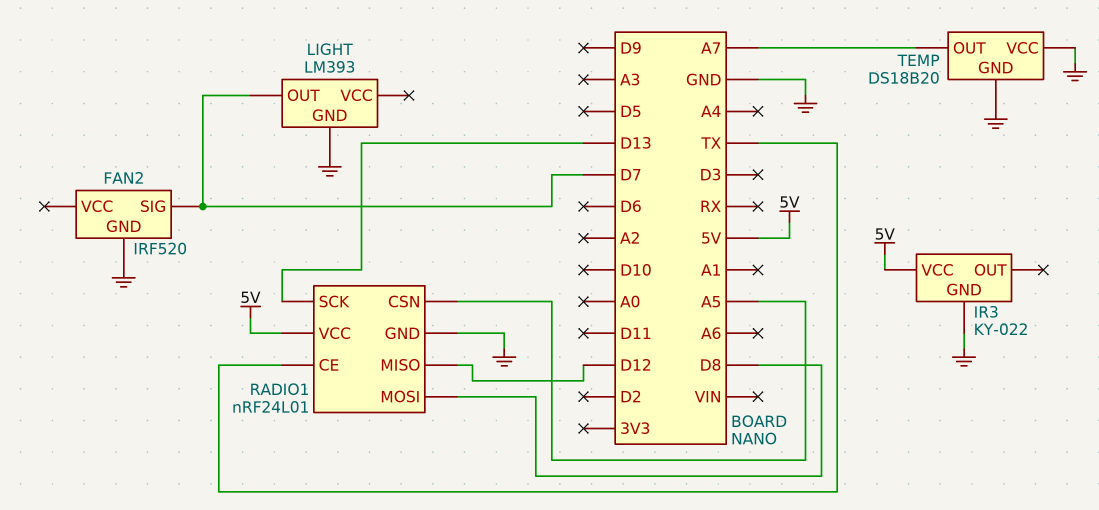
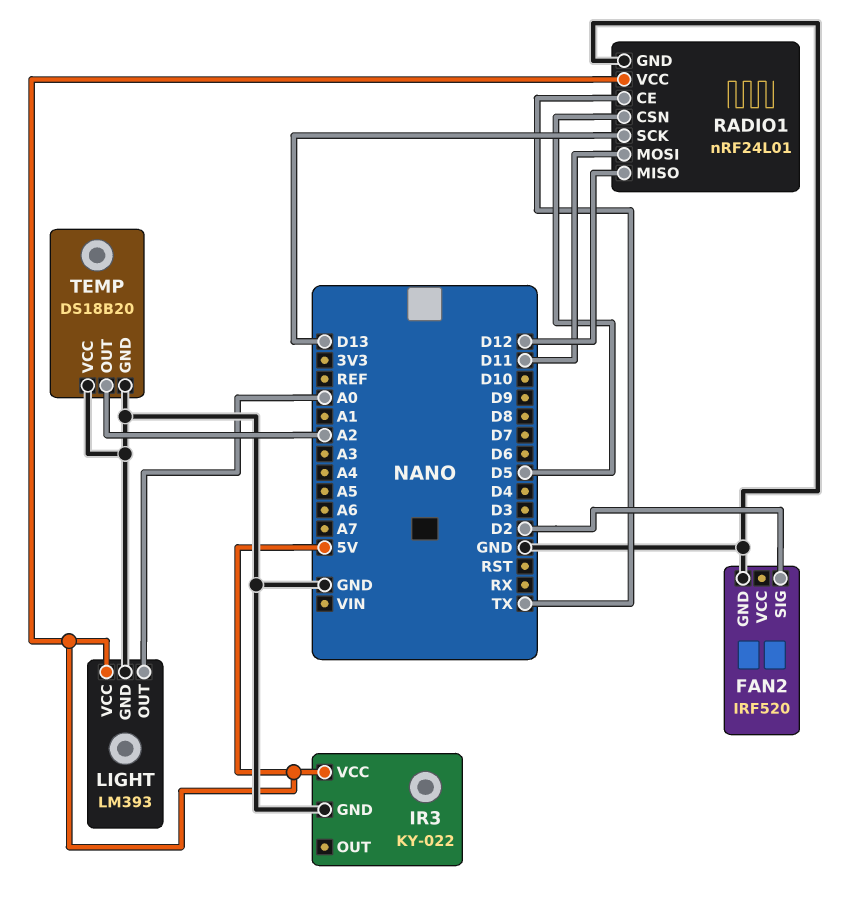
FAN2 pin SIG: D7 -> D2
LIGHT pin OUT: D7 -> A0
LIGHT pin VCC: none -> 5V
RADIO1 pin CSN: A5 -> D5
RADIO1 pin MOSI: D8 -> D11
TEMP pin OUT: A7 -> A2

